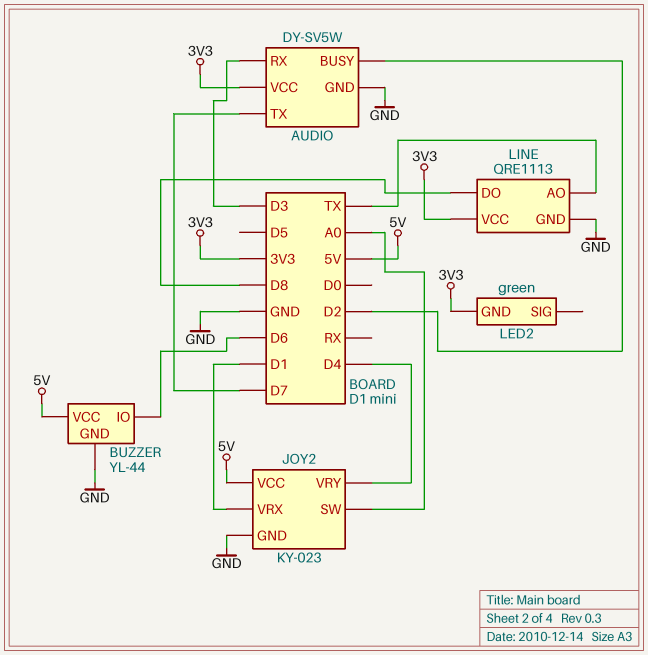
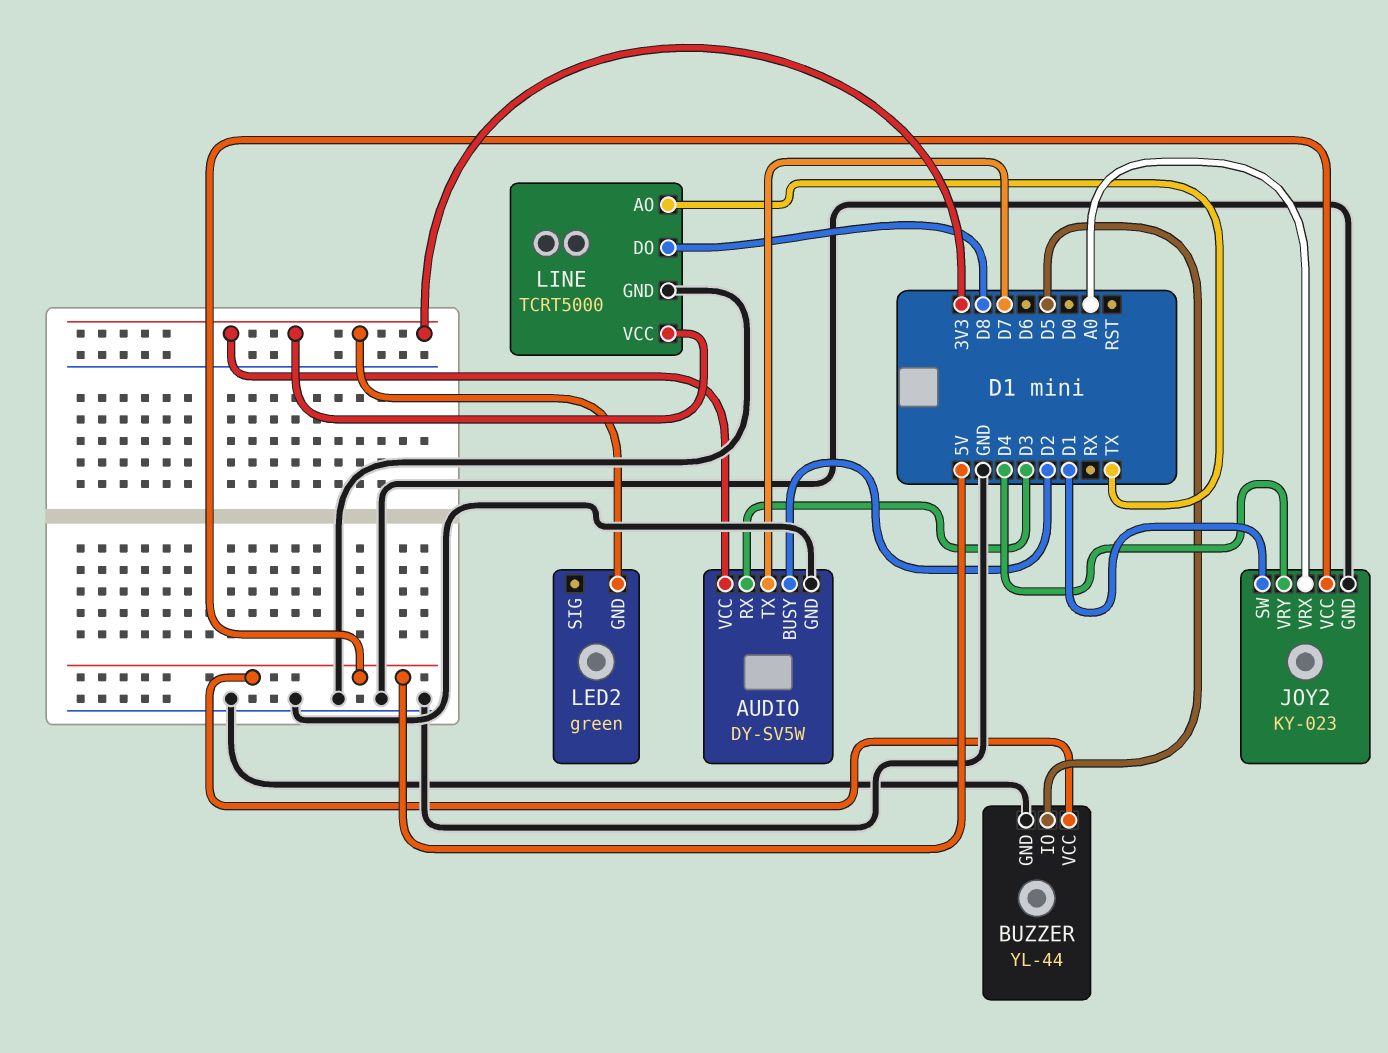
BUZZER pin IO: D6 -> D5
JOY2 pin SW: A0 -> D1
JOY2 pin VRX: D1 -> A0
LINE: QRE1113 -> TCRT5000

